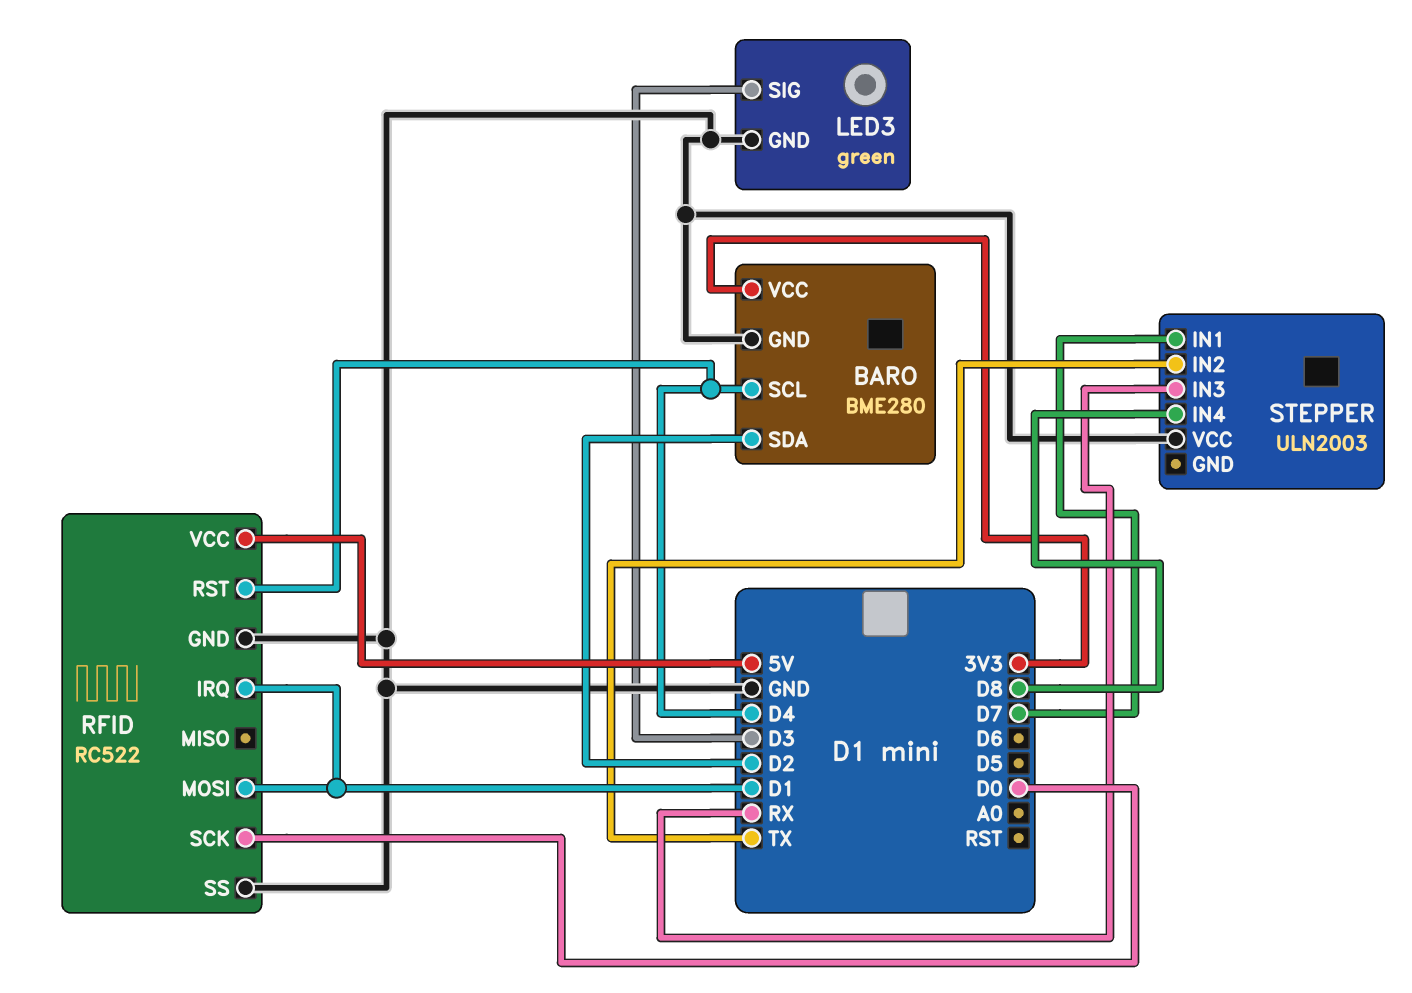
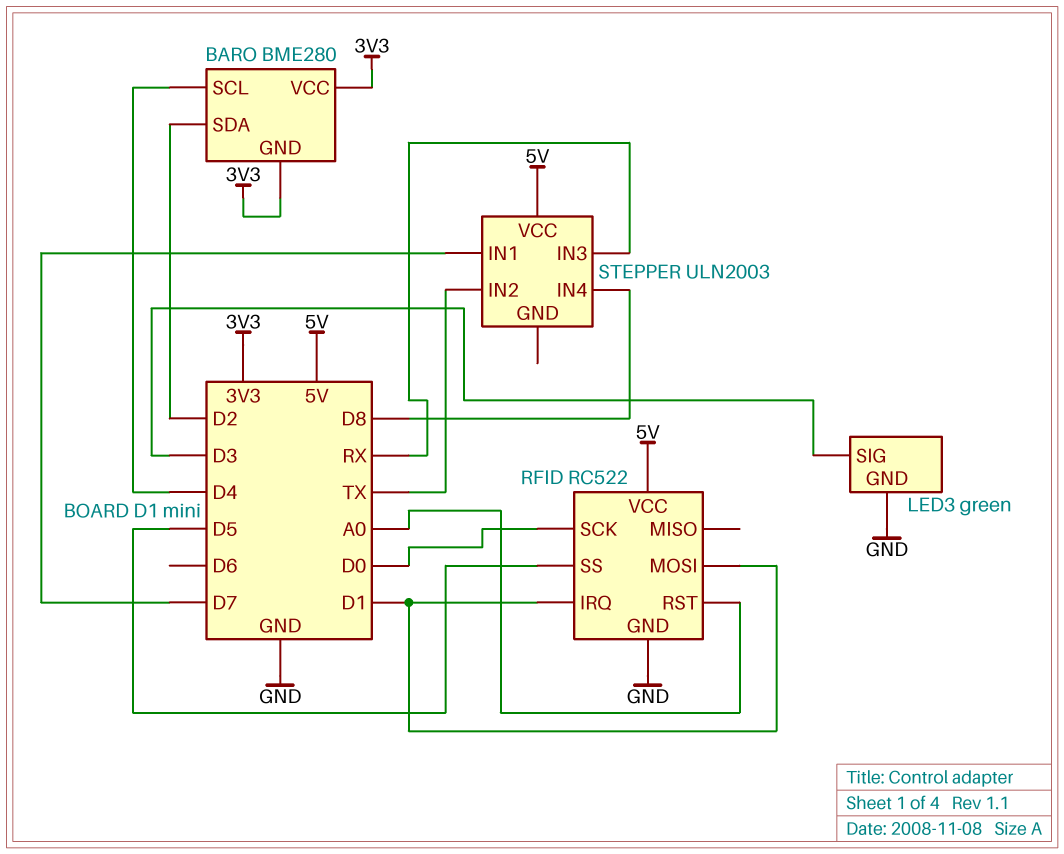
BARO pin GND: GND -> 3V3
RFID pin RST: D4 -> A0
RFID pin SS: GND -> D5
STEPPER pin VCC: GND -> 5V

